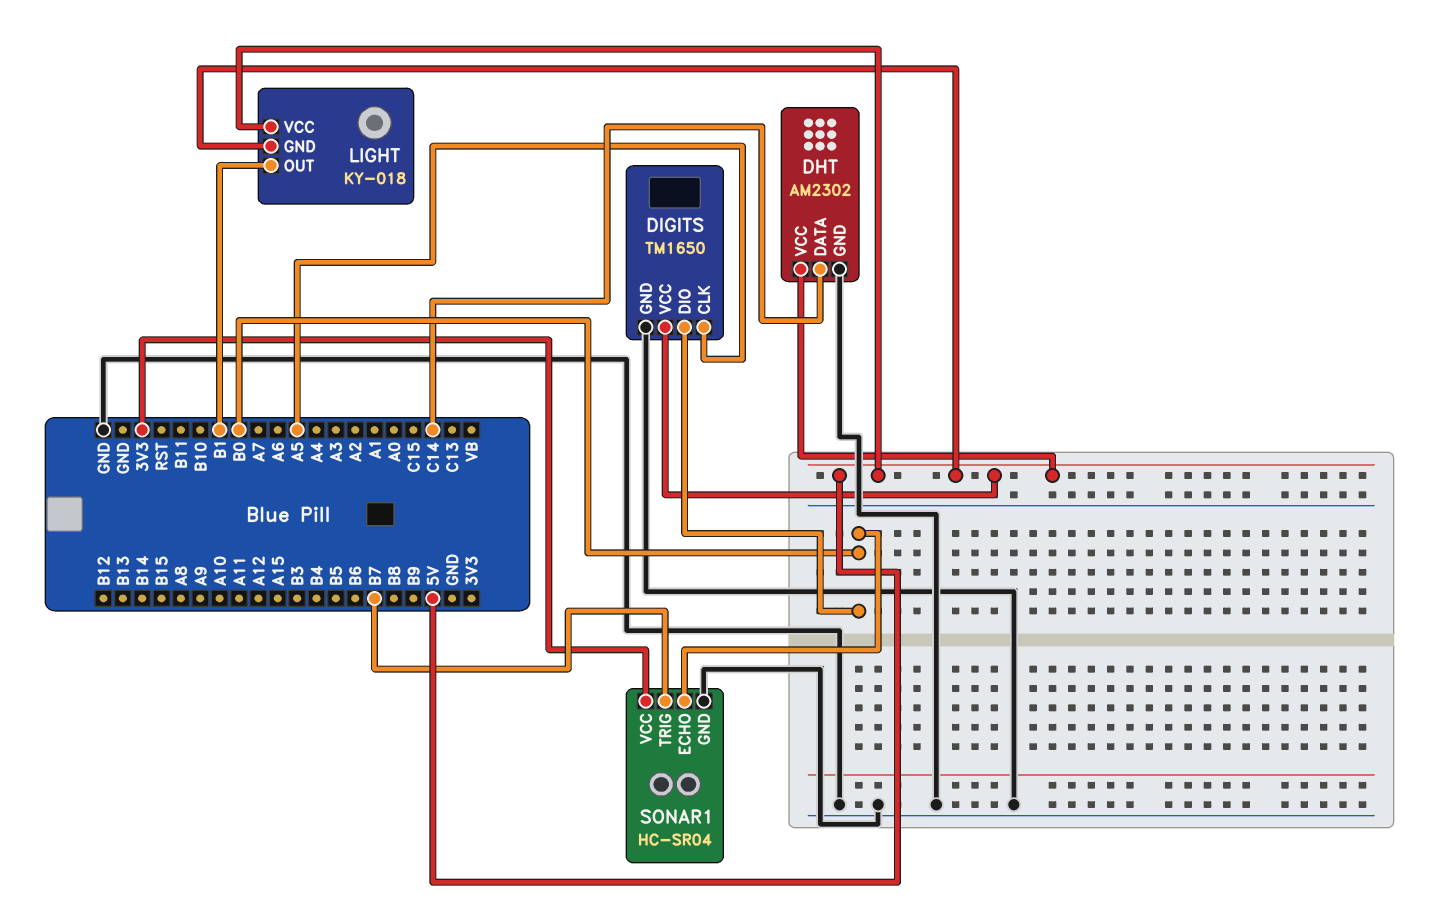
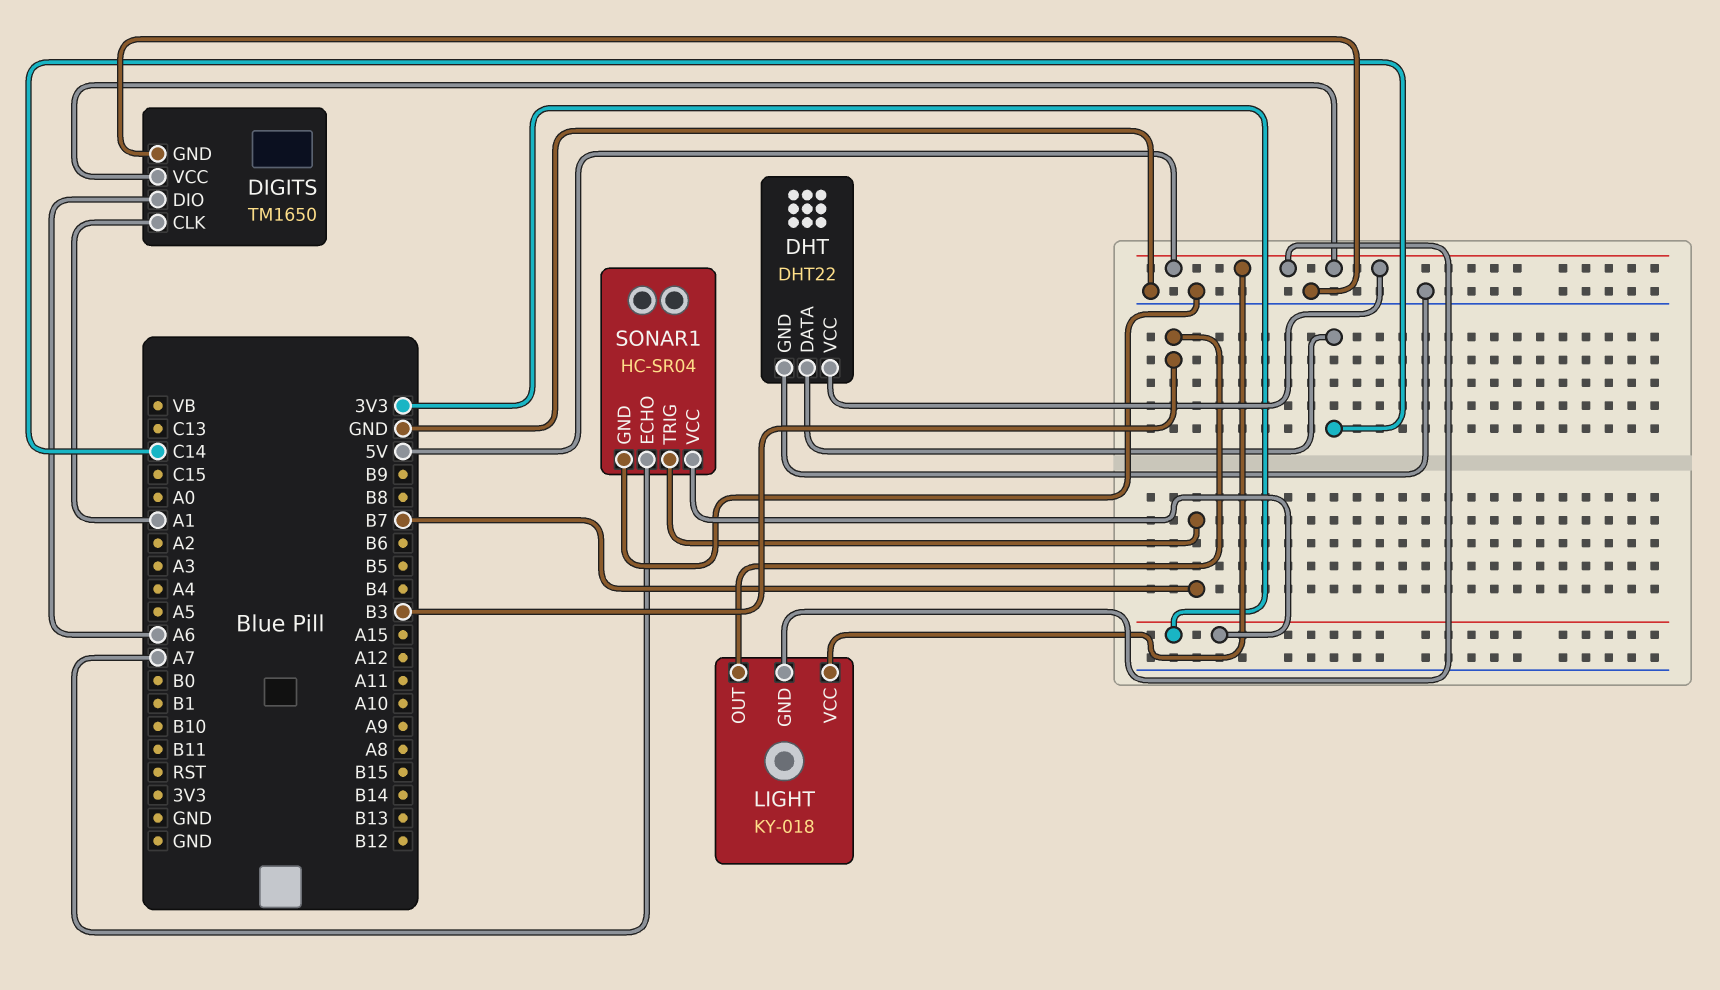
DHT: AM2302 -> DHT22
DIGITS pin CLK: A5 -> A1
DIGITS pin DIO: B0 -> A6
LIGHT pin OUT: B1 -> B3
SONAR1 pin ECHO: B0 -> A7

